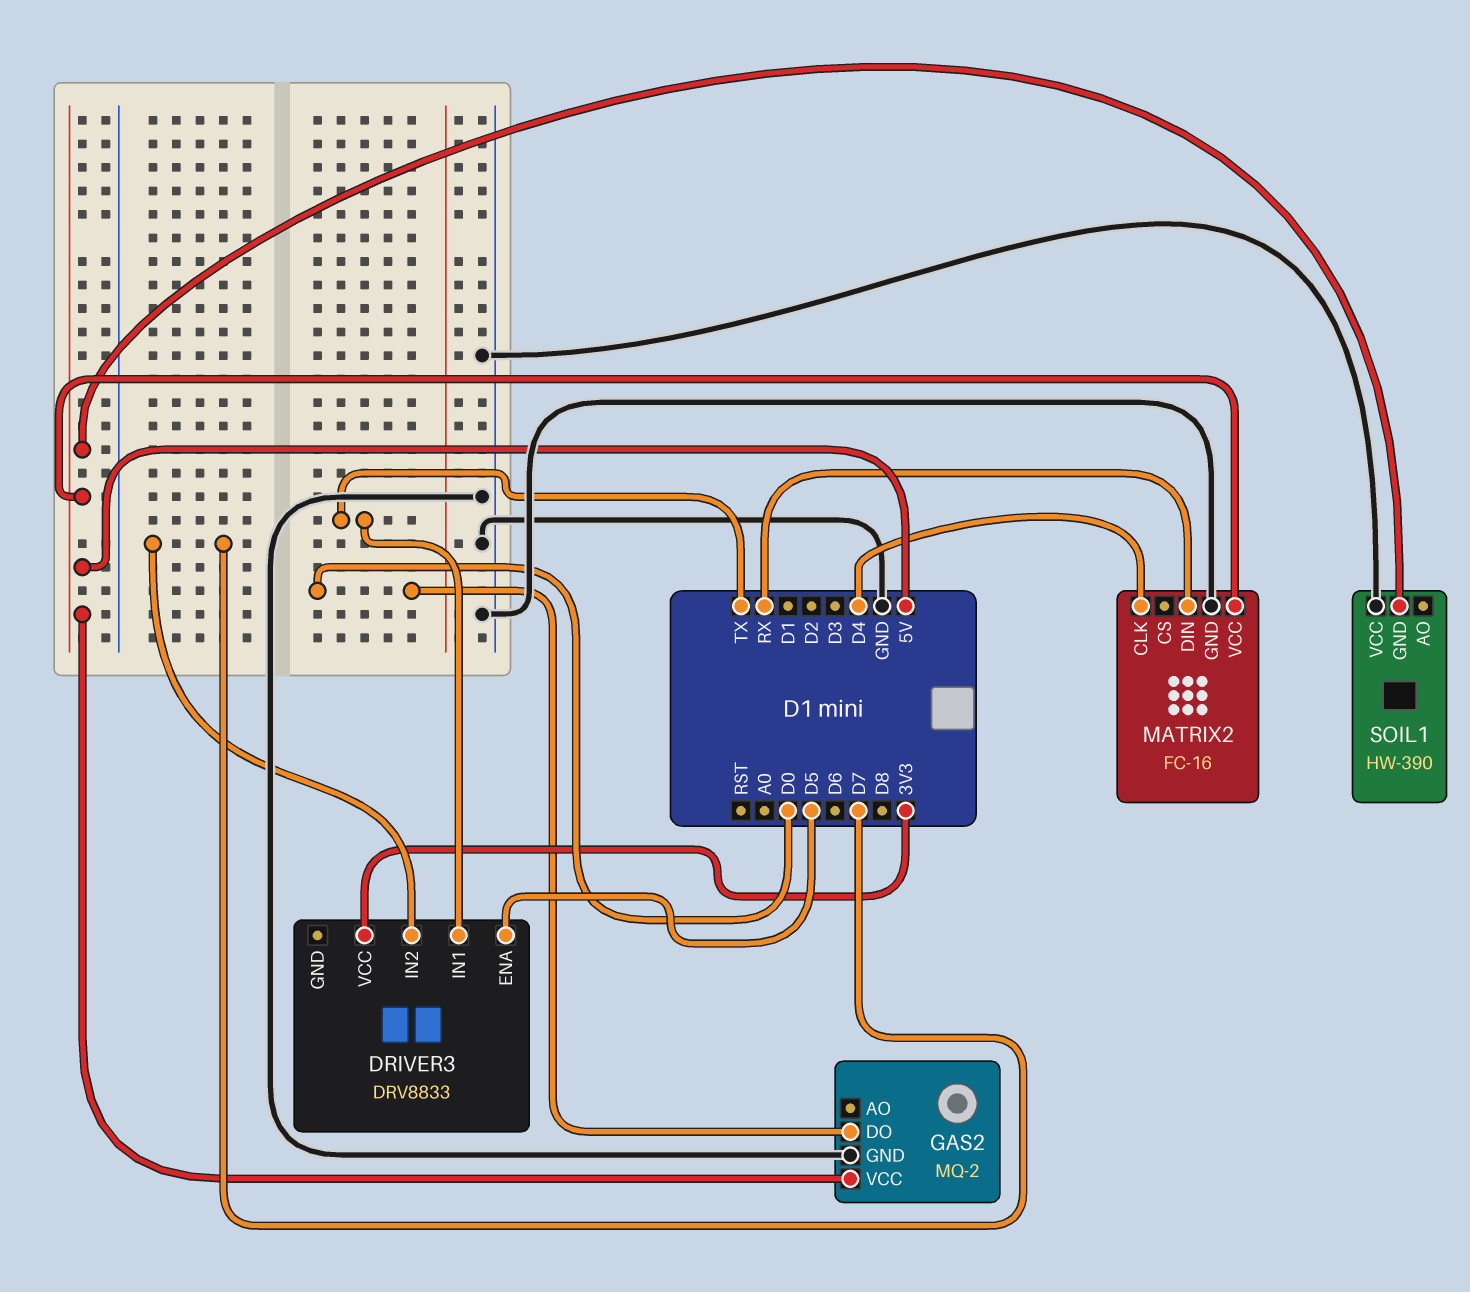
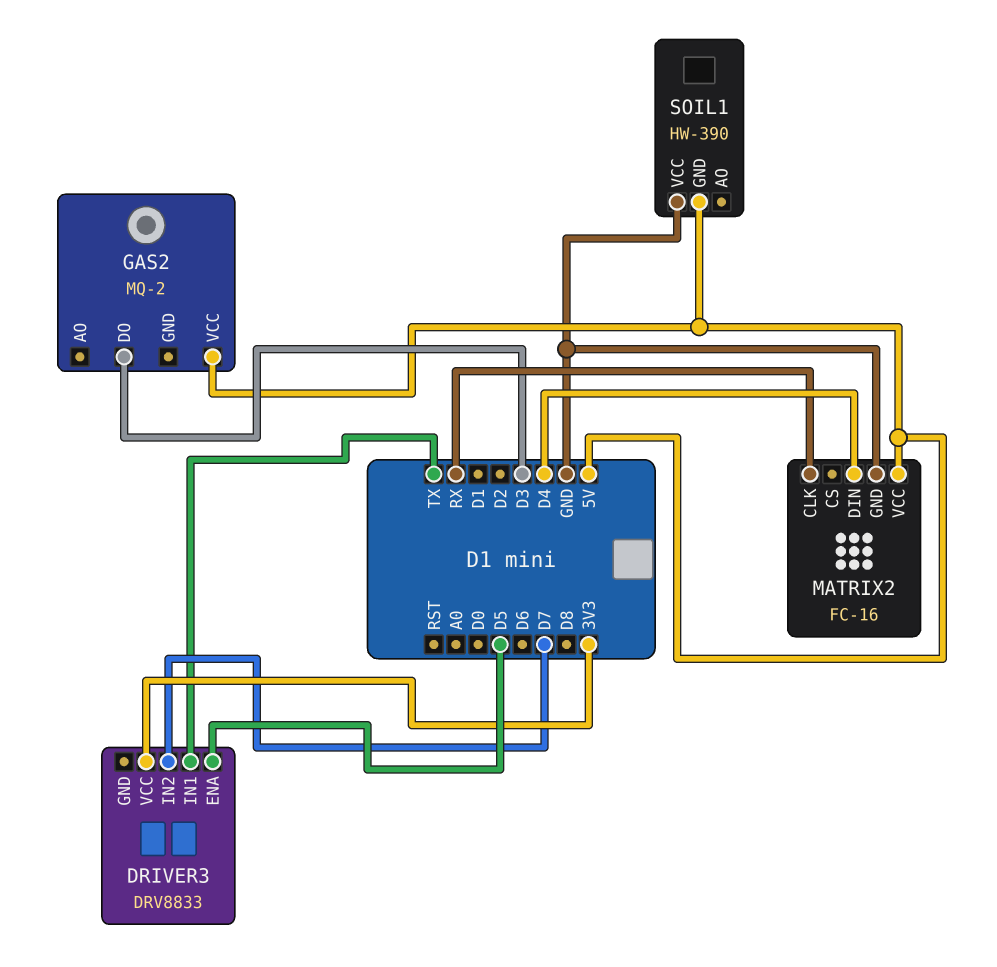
GAS2 pin DO: D0 -> D3
GAS2 pin GND: GND -> none
MATRIX2 pin CLK: D4 -> RX
MATRIX2 pin DIN: RX -> D4

